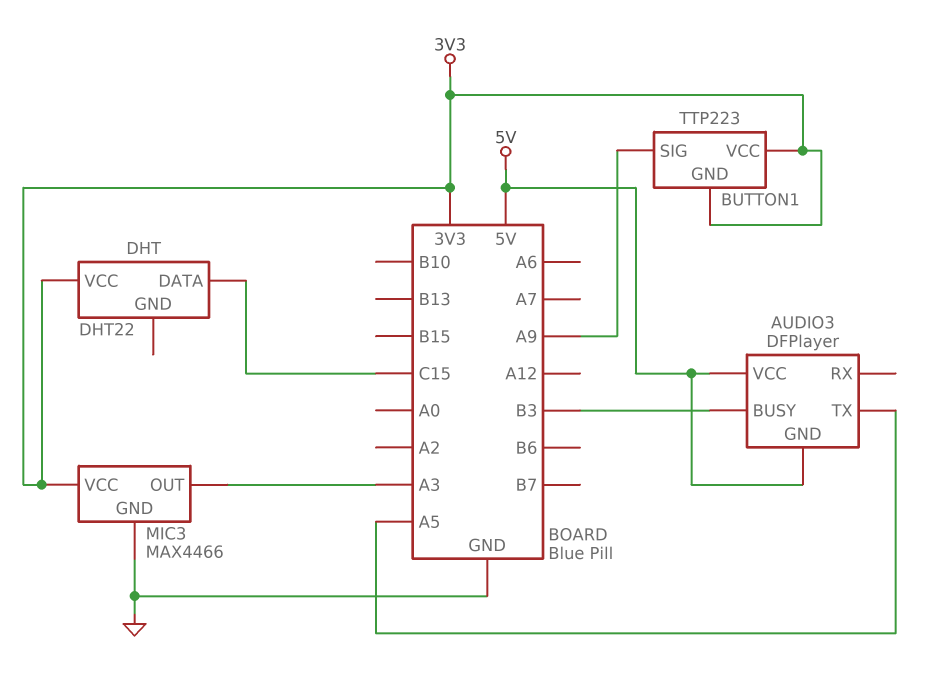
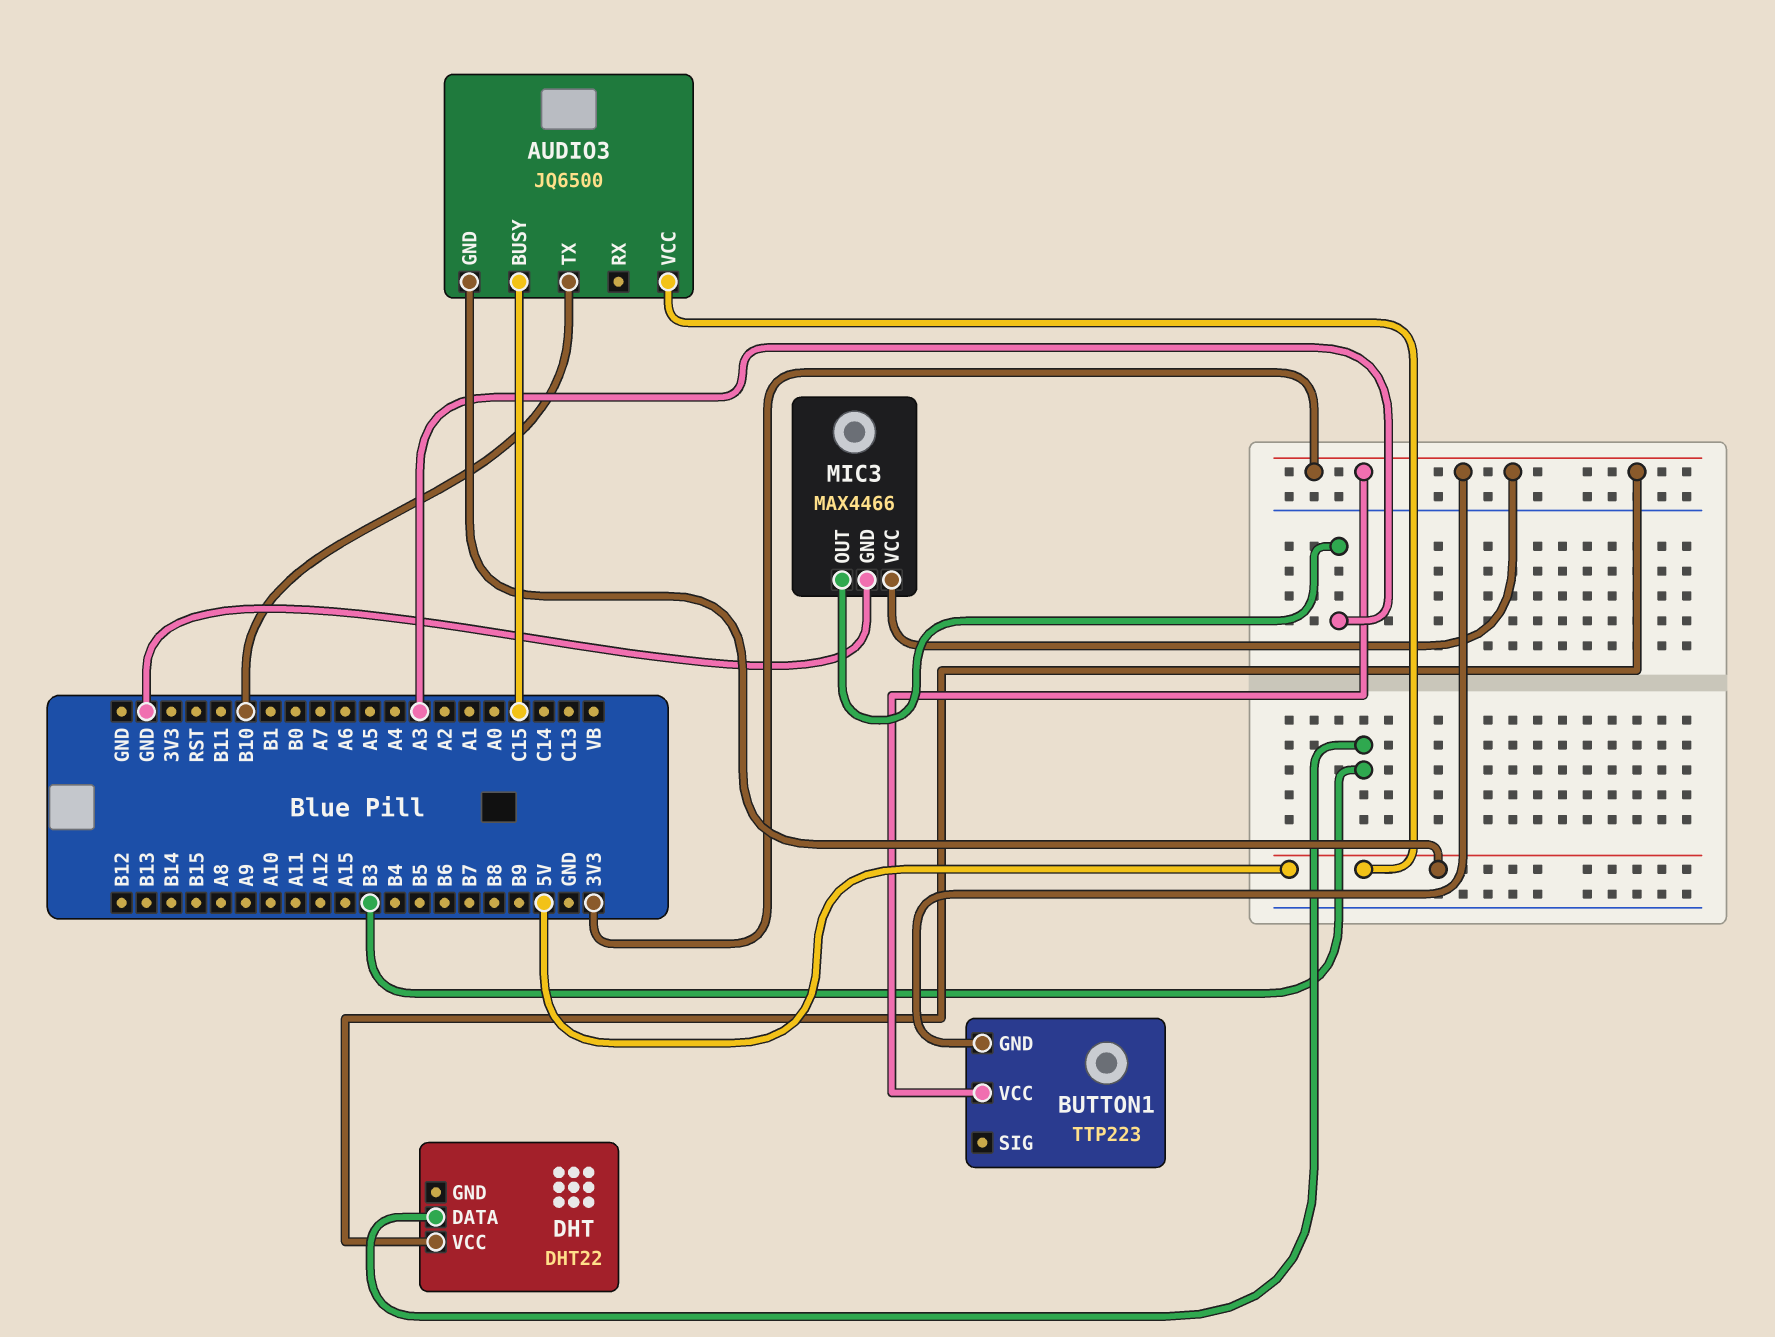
AUDIO3: DFPlayer -> JQ6500
AUDIO3 pin BUSY: B3 -> C15
AUDIO3 pin TX: A5 -> B10
BUTTON1 pin SIG: A9 -> none
DHT pin DATA: C15 -> B3

